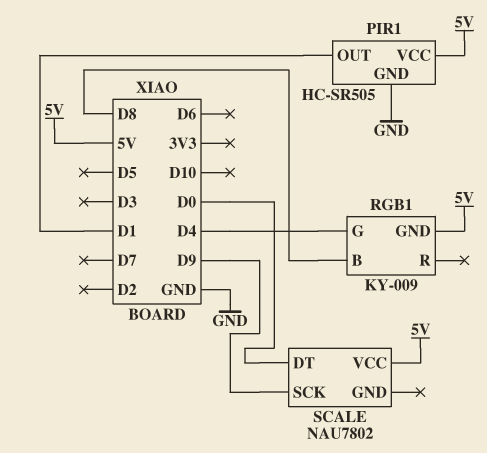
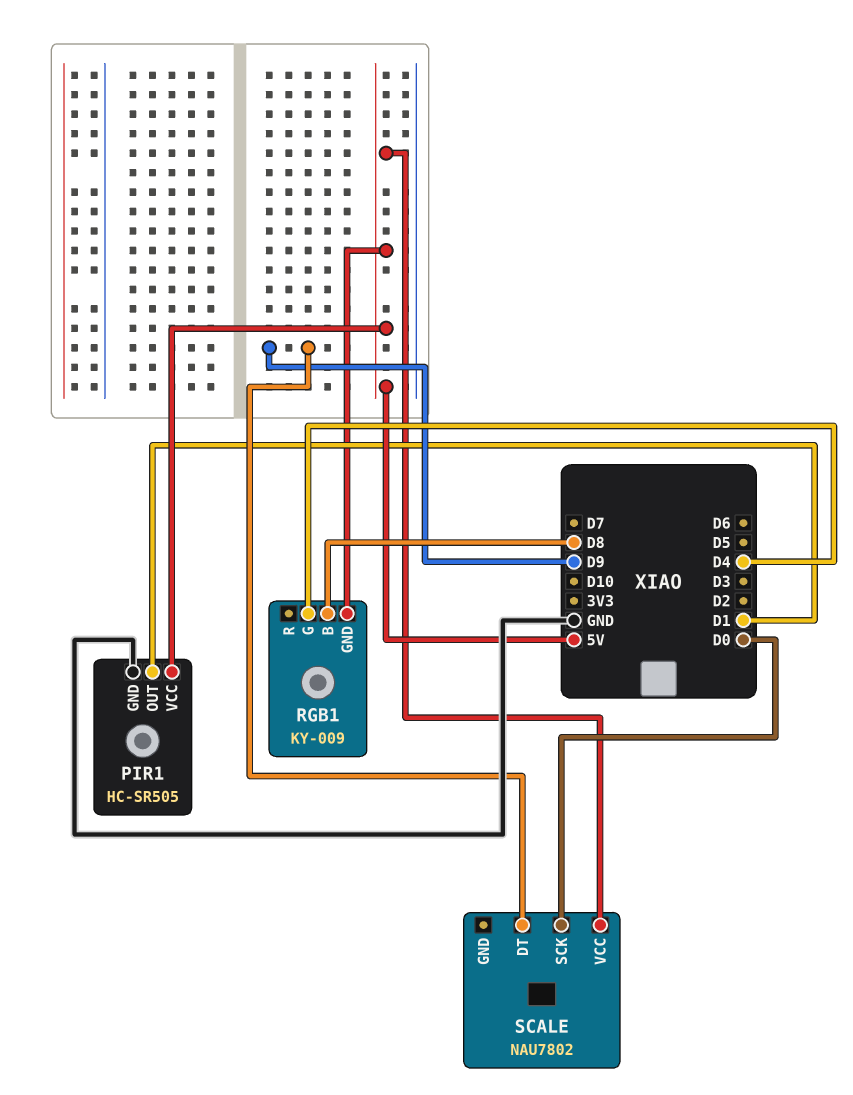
SCALE pin DT: D0 -> D9
SCALE pin SCK: D9 -> D0

